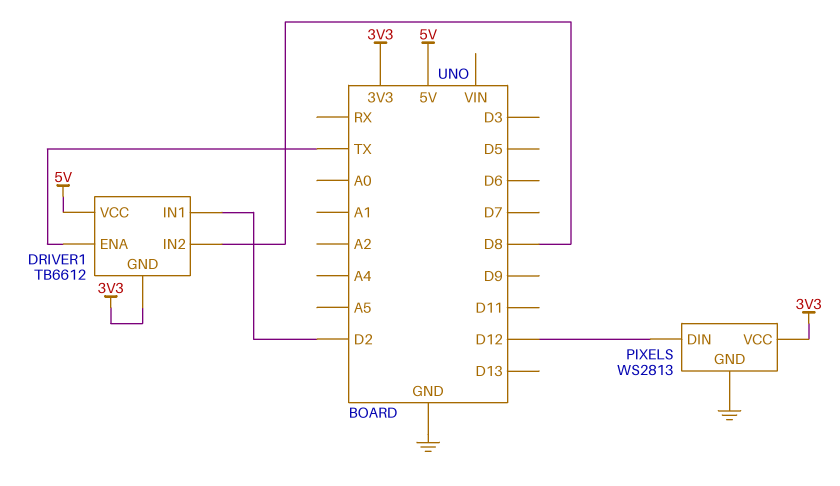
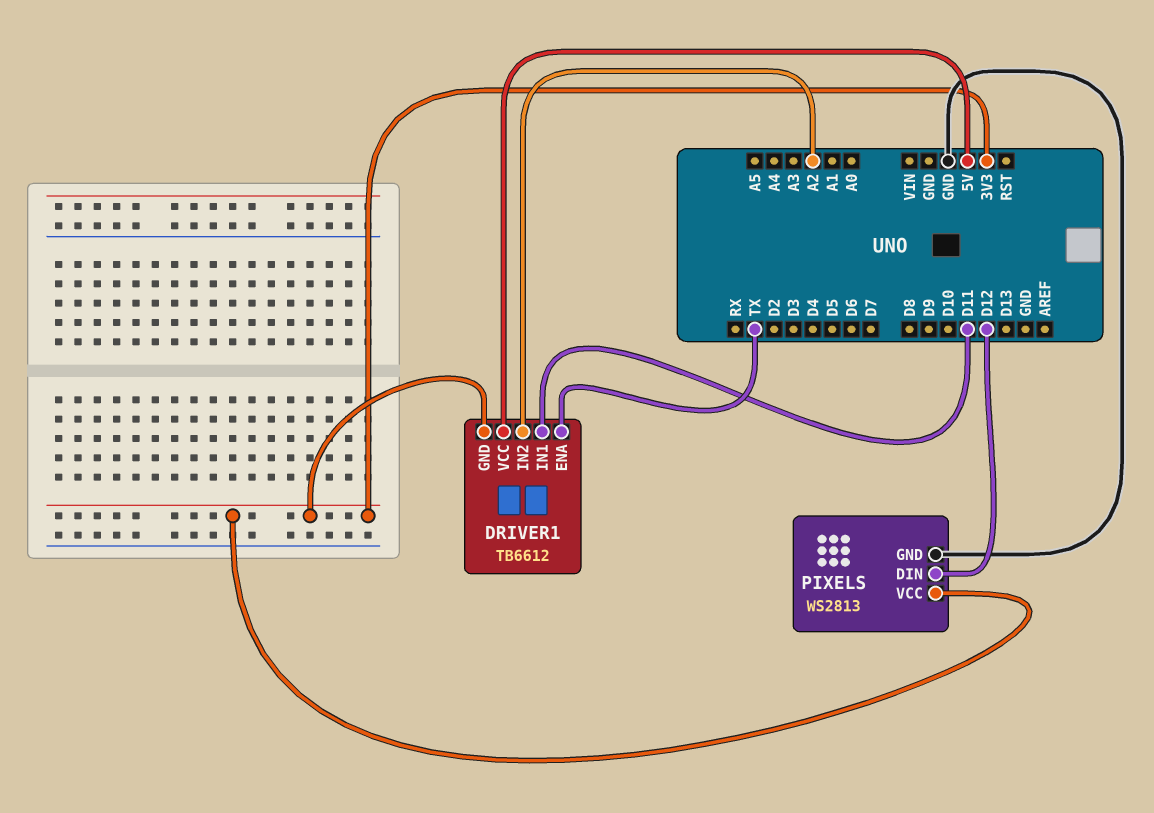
DRIVER1 pin IN1: D2 -> D11
DRIVER1 pin IN2: D8 -> A2

